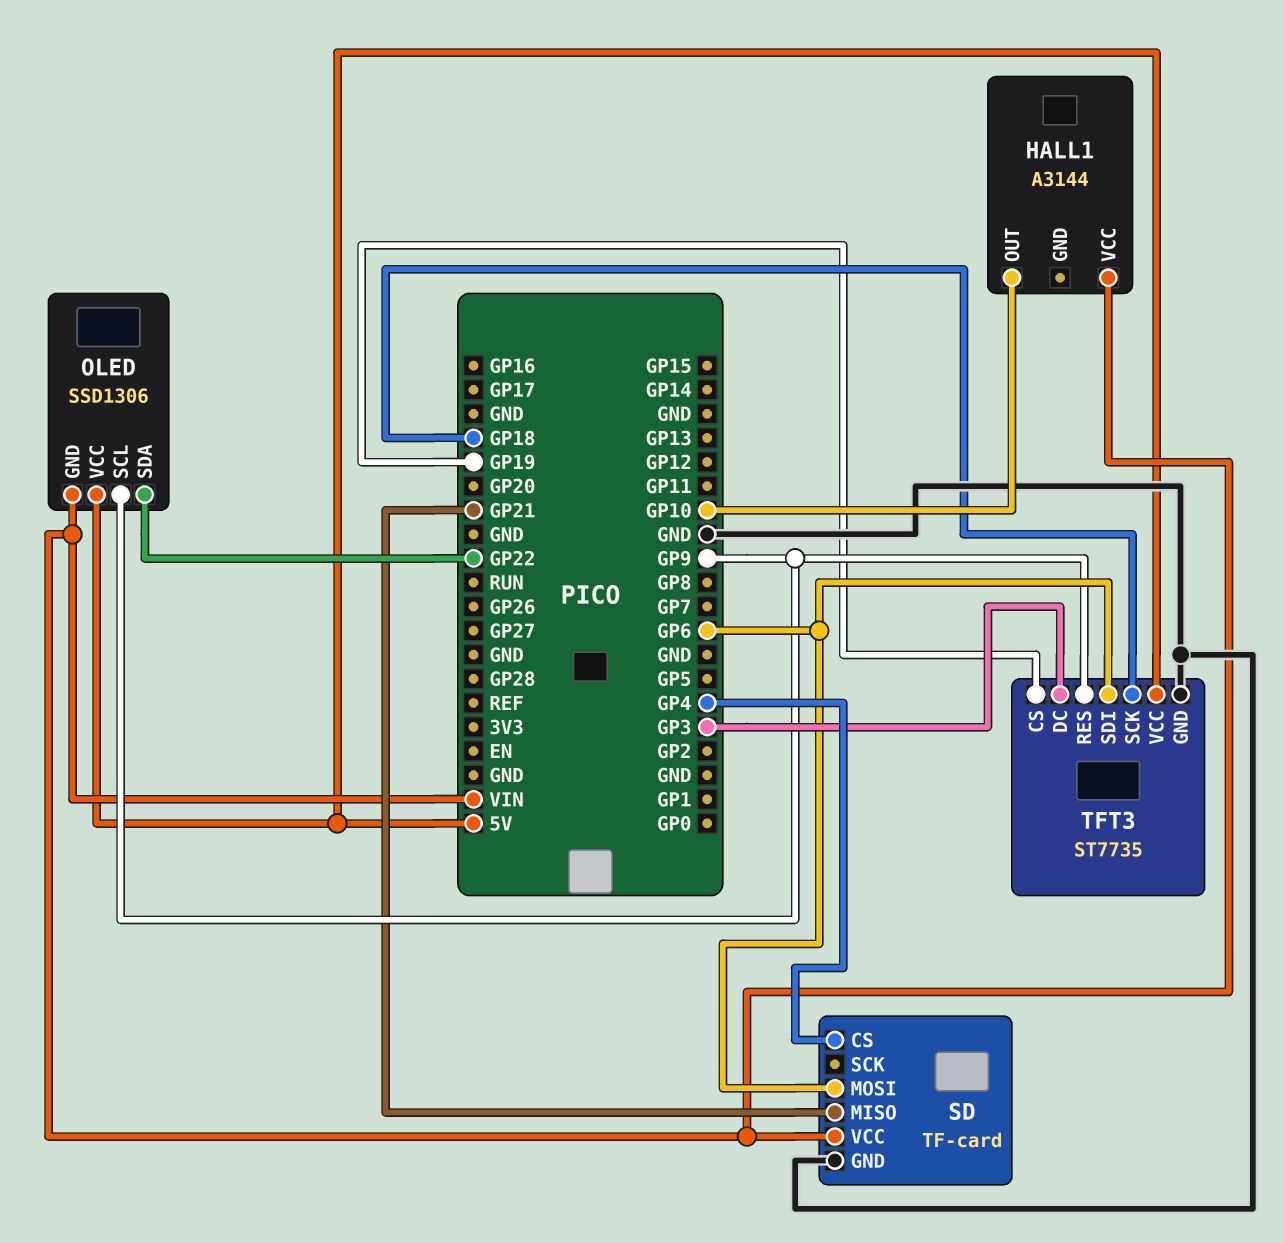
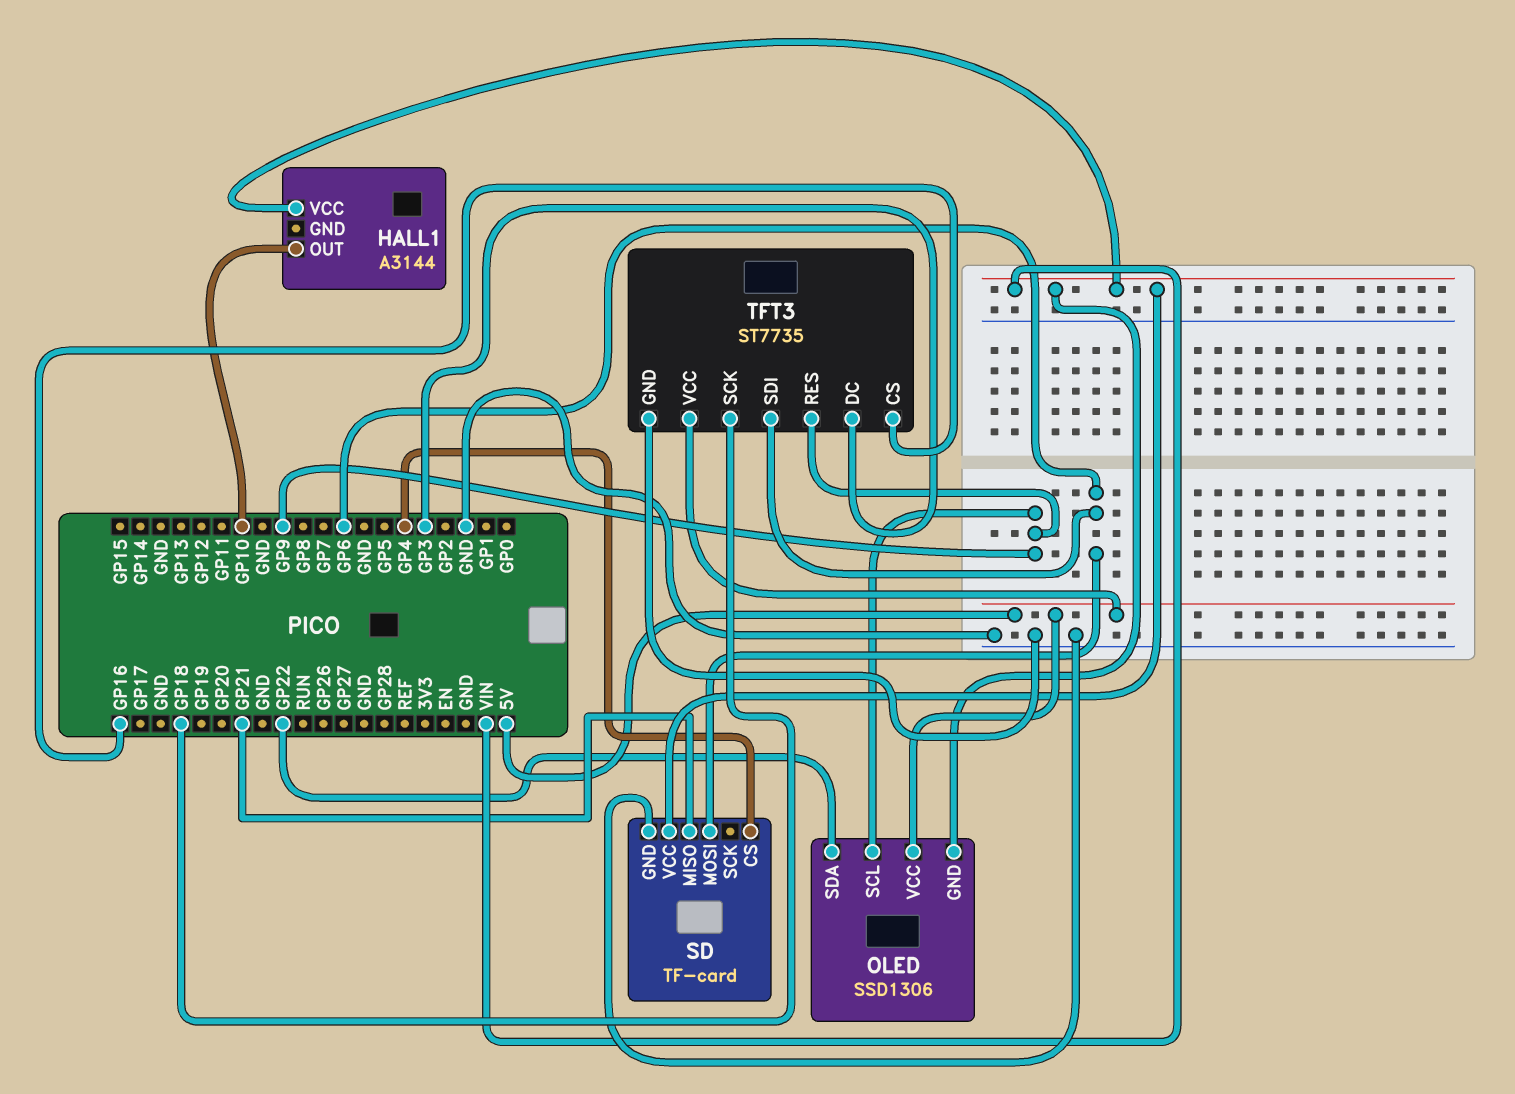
TFT3 pin CS: GP19 -> GP16

